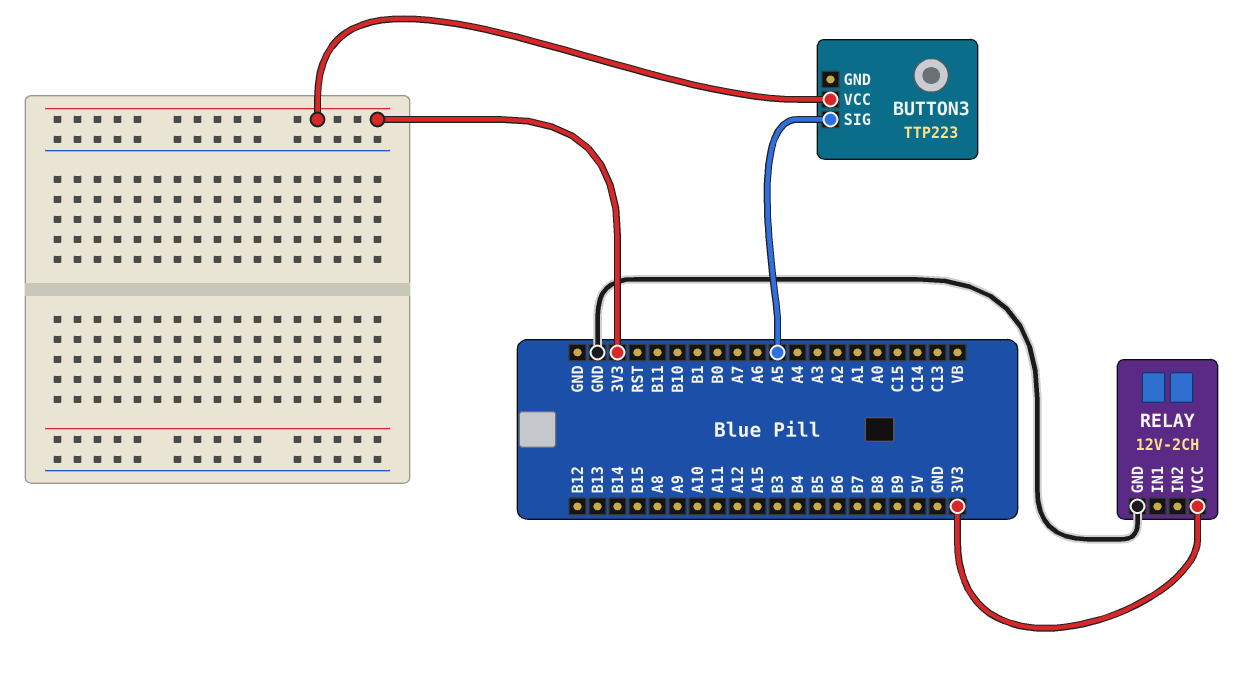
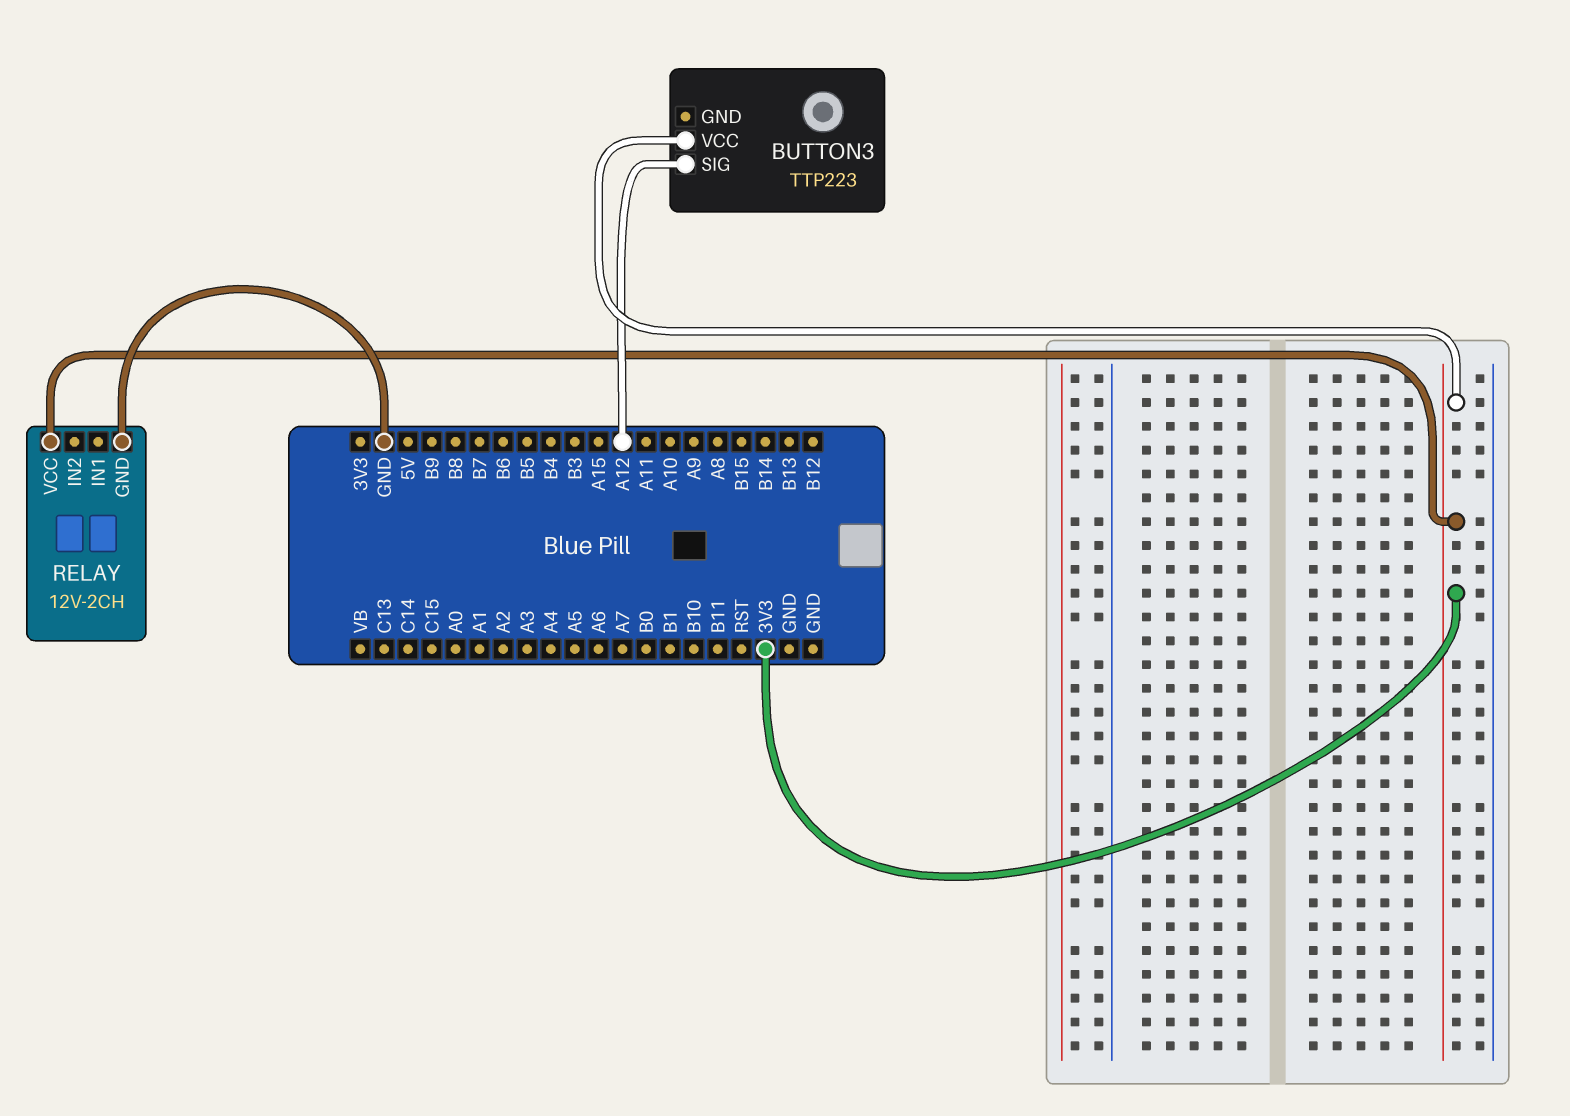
BUTTON3 pin SIG: A5 -> A12

